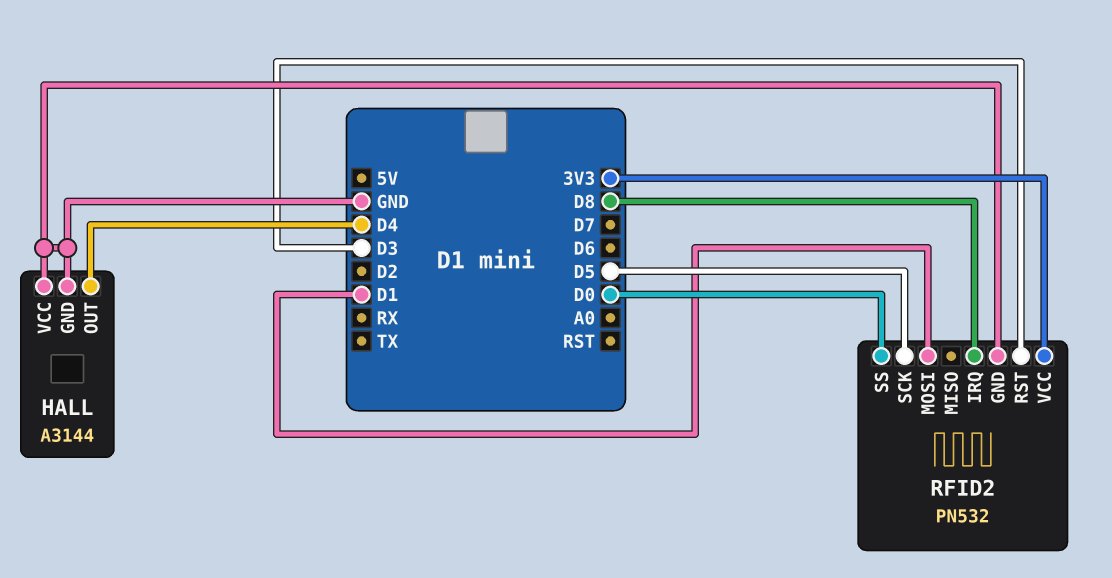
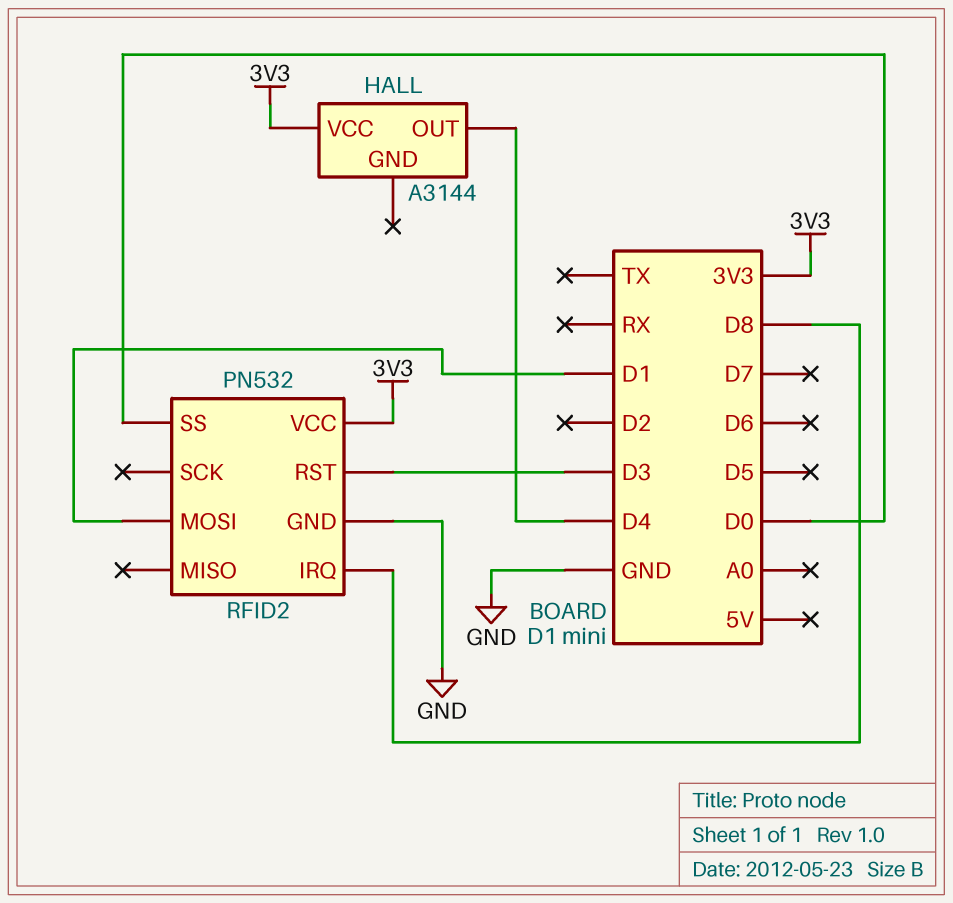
HALL pin GND: GND -> none
HALL pin VCC: GND -> 3V3
RFID2 pin SCK: D5 -> none

